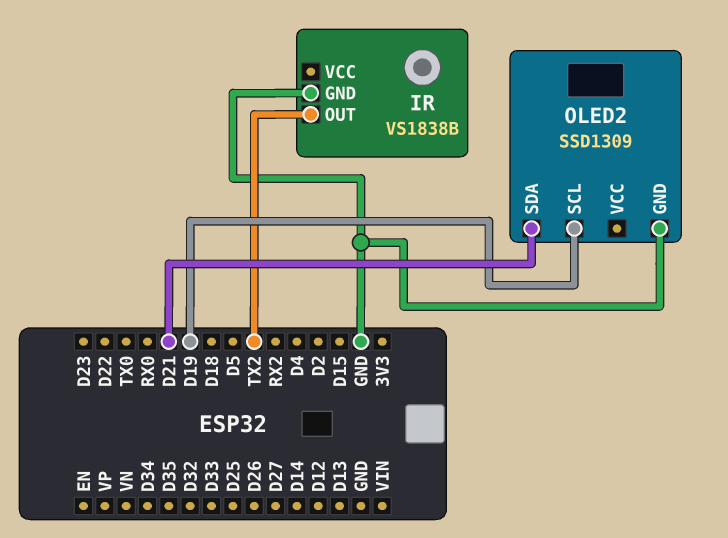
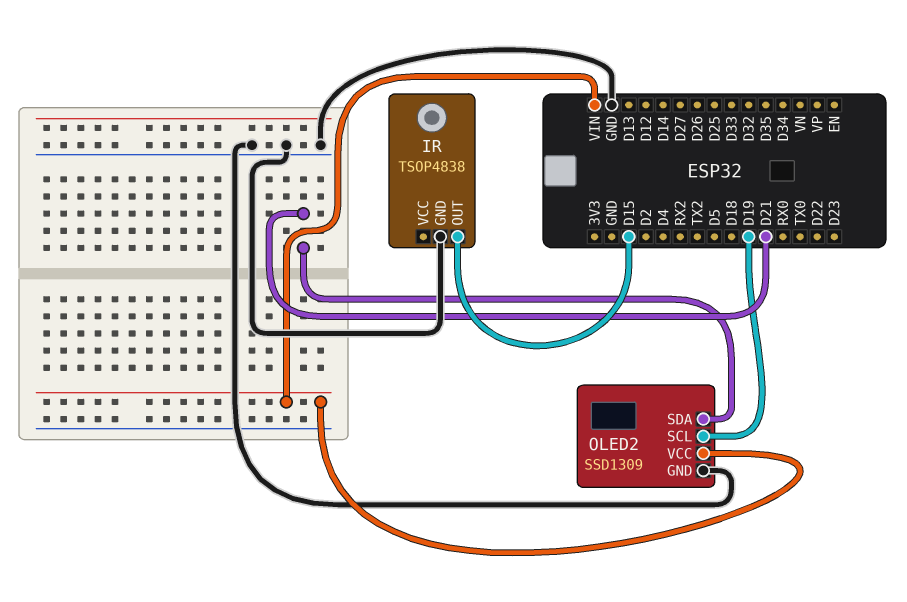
IR: VS1838B -> TSOP4838
IR pin OUT: TX2 -> D15
OLED2 pin VCC: none -> VIN

